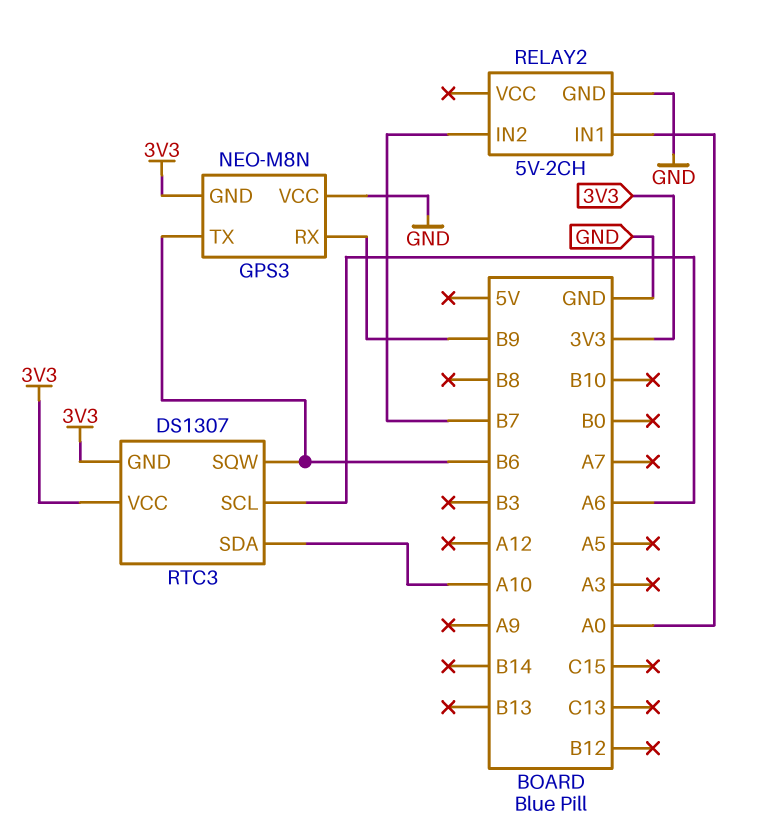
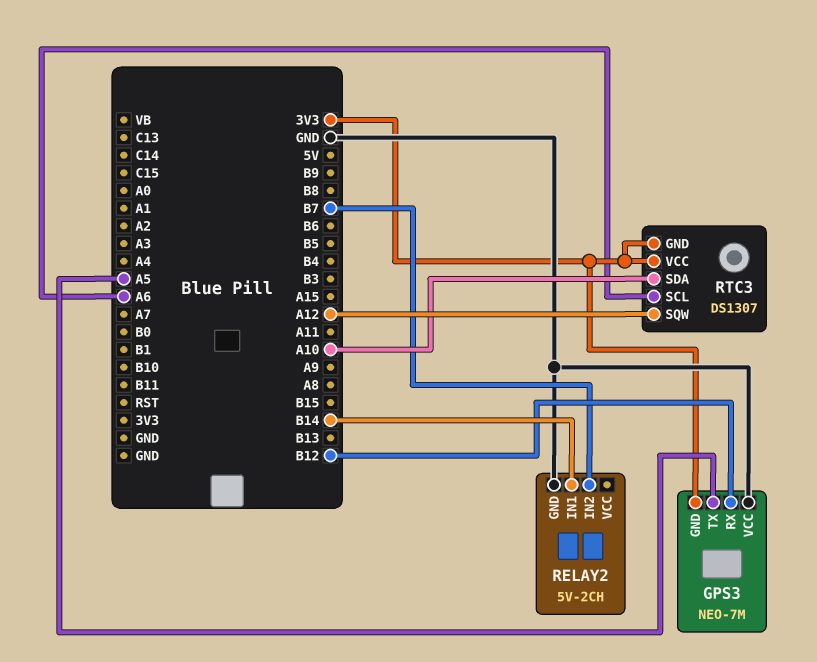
GPS3: NEO-M8N -> NEO-7M
GPS3 pin RX: B9 -> B12
GPS3 pin TX: B6 -> A5
RELAY2 pin IN1: A0 -> B14
RTC3 pin SQW: B6 -> A12

